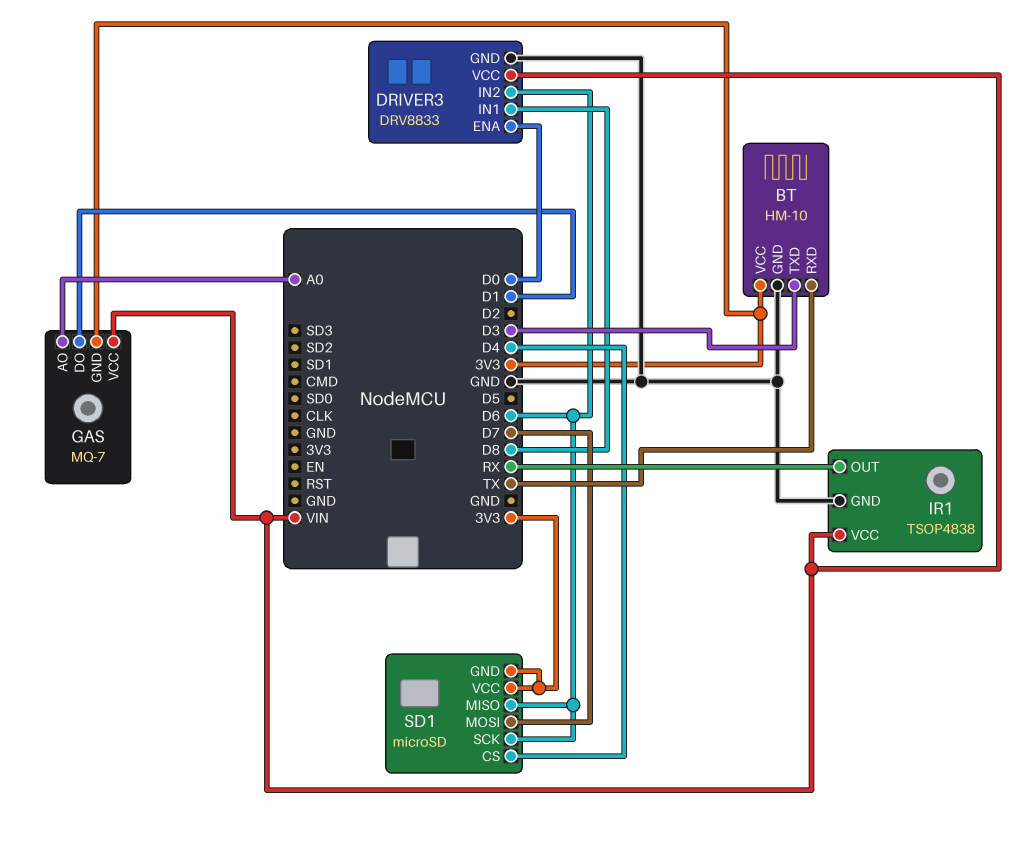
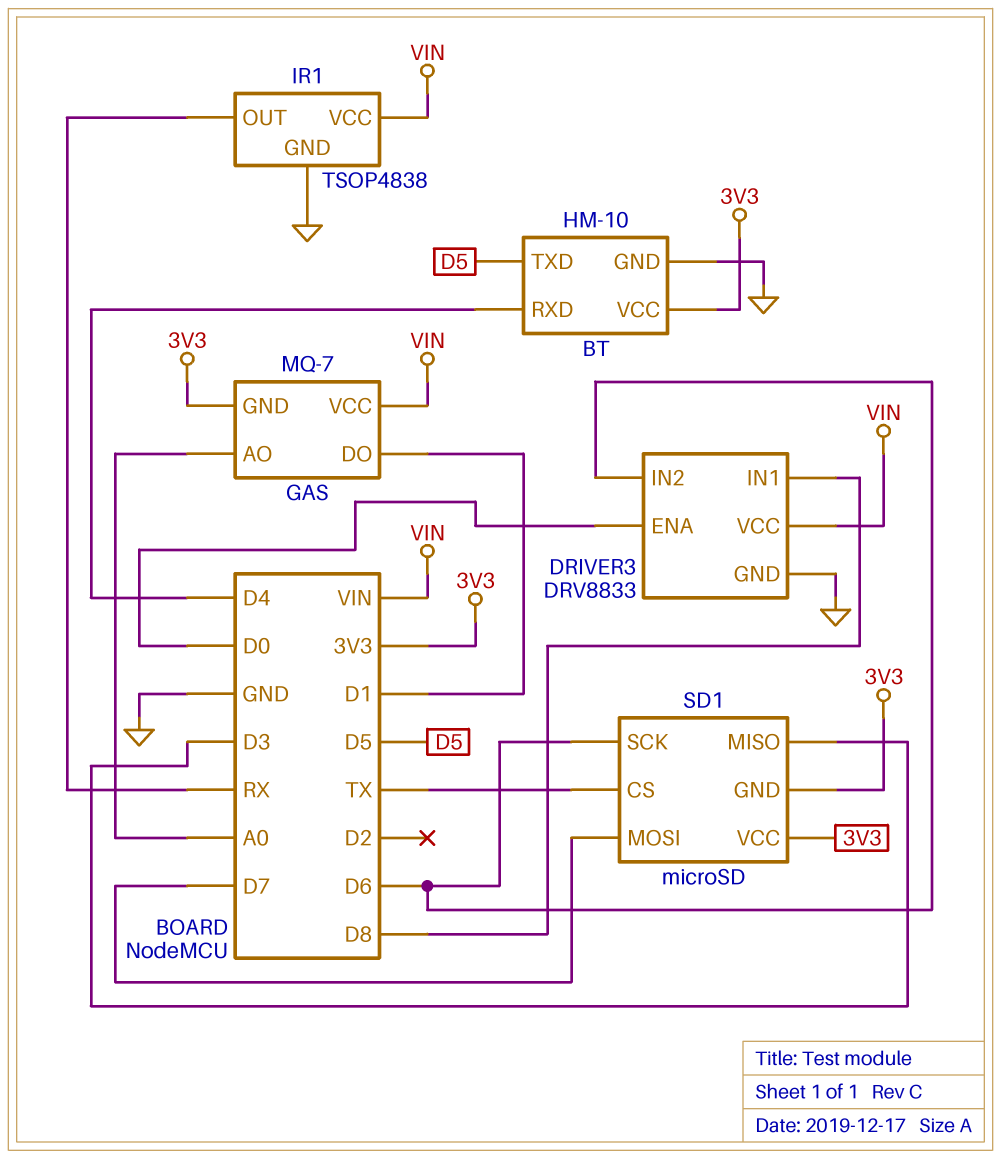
BT pin RXD: TX -> D4
BT pin TXD: D3 -> D5
SD1 pin CS: D4 -> TX
SD1 pin MISO: D6 -> D3

